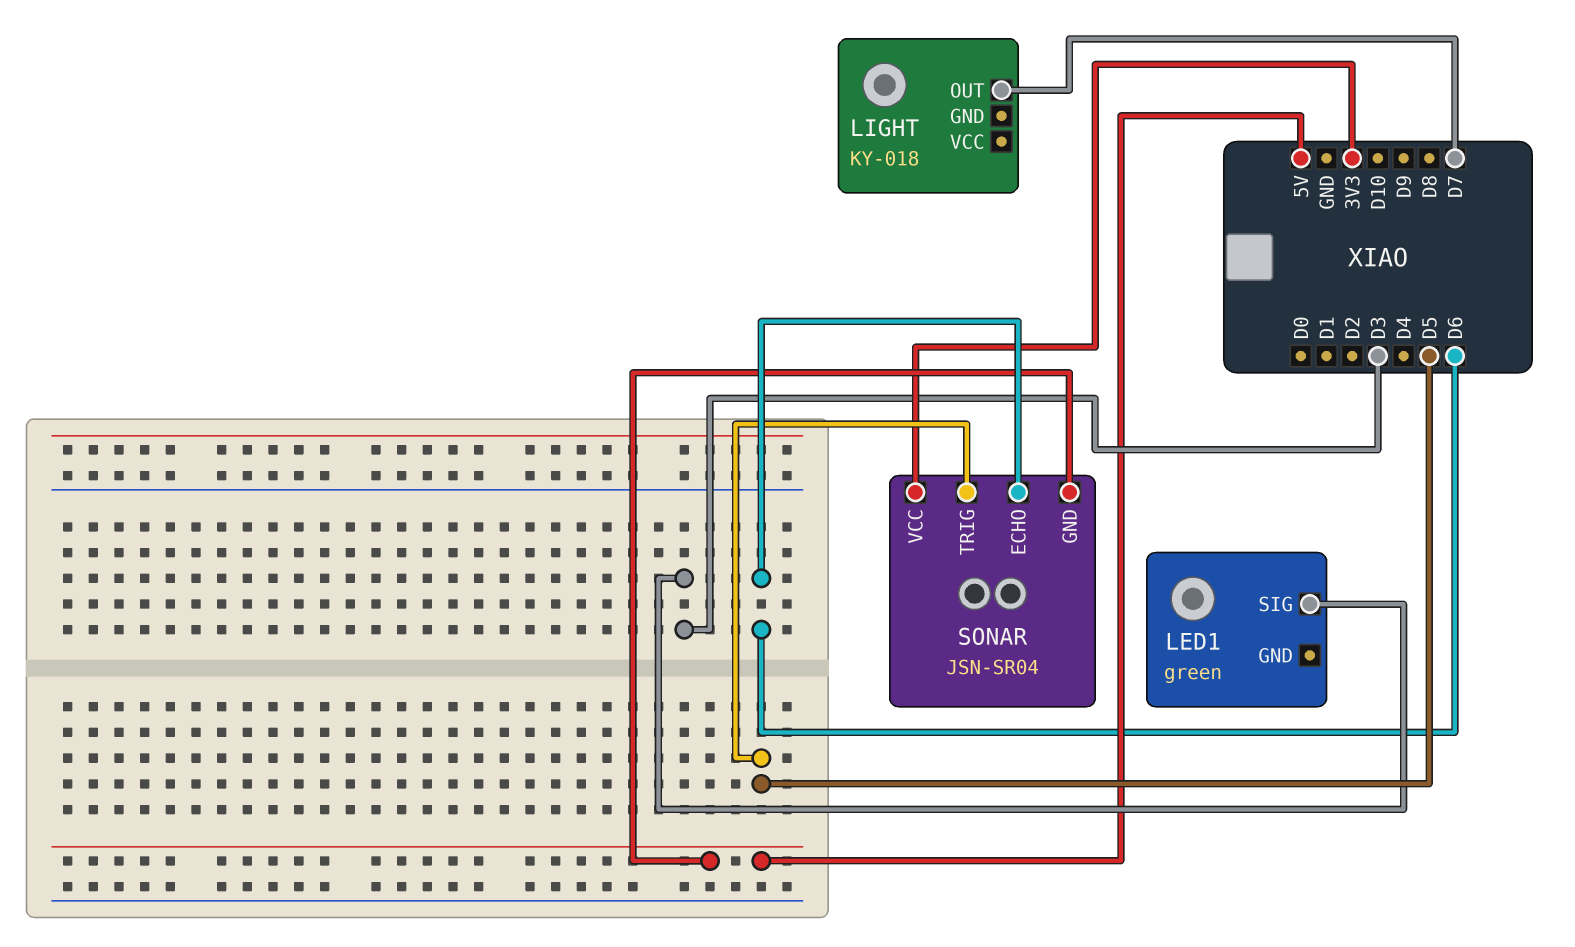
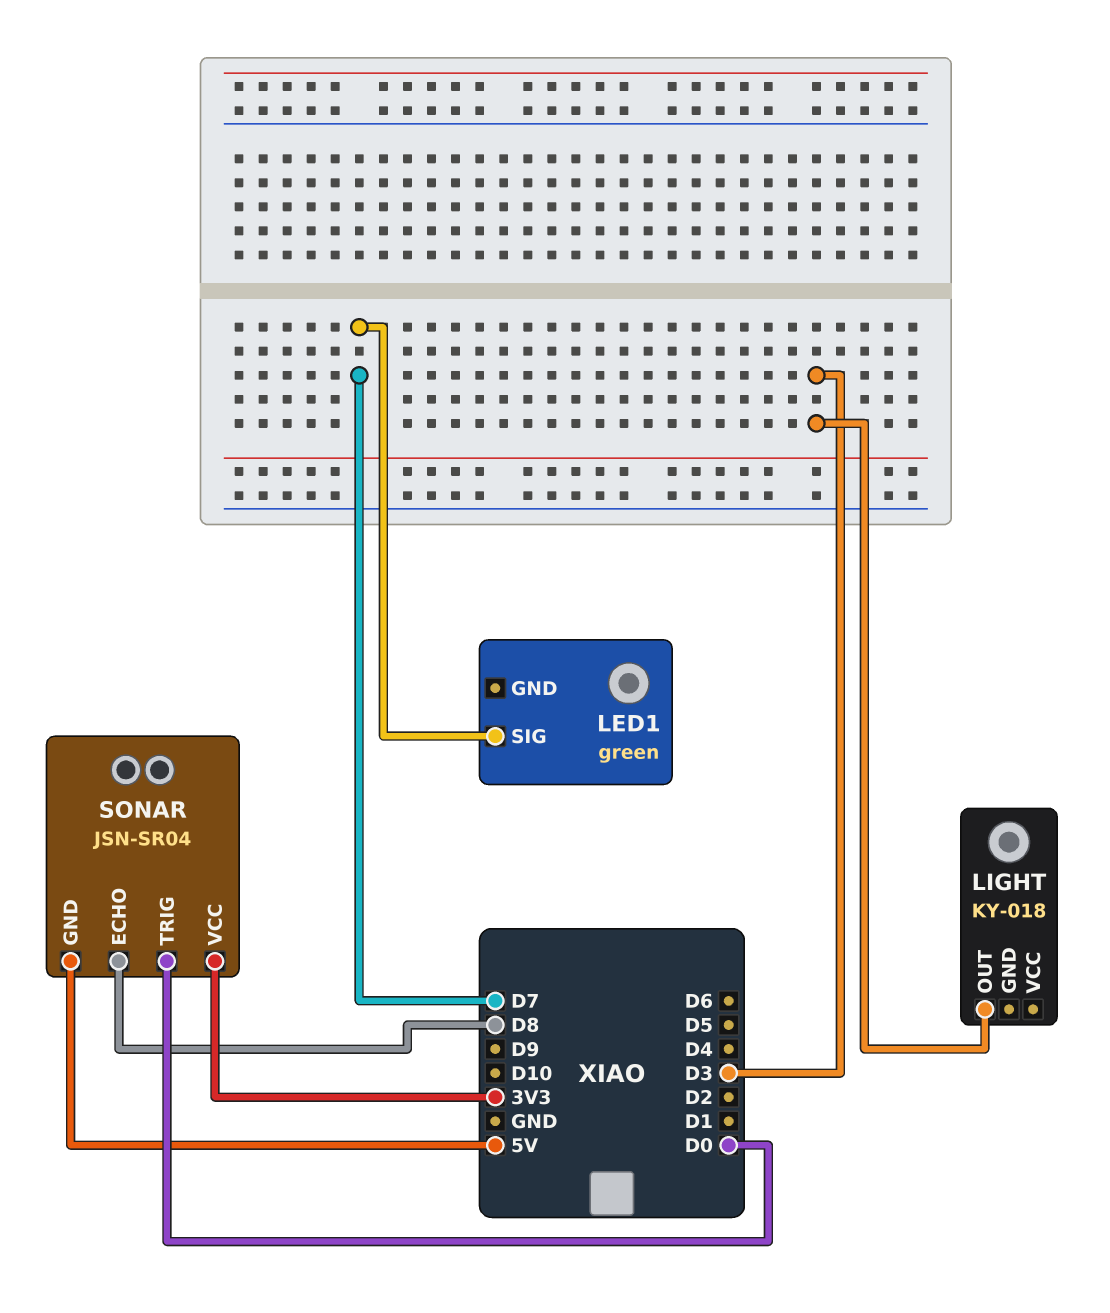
LED1 pin SIG: D3 -> D7
LIGHT pin OUT: D7 -> D3
SONAR pin ECHO: D6 -> D8
SONAR pin TRIG: D5 -> D0

